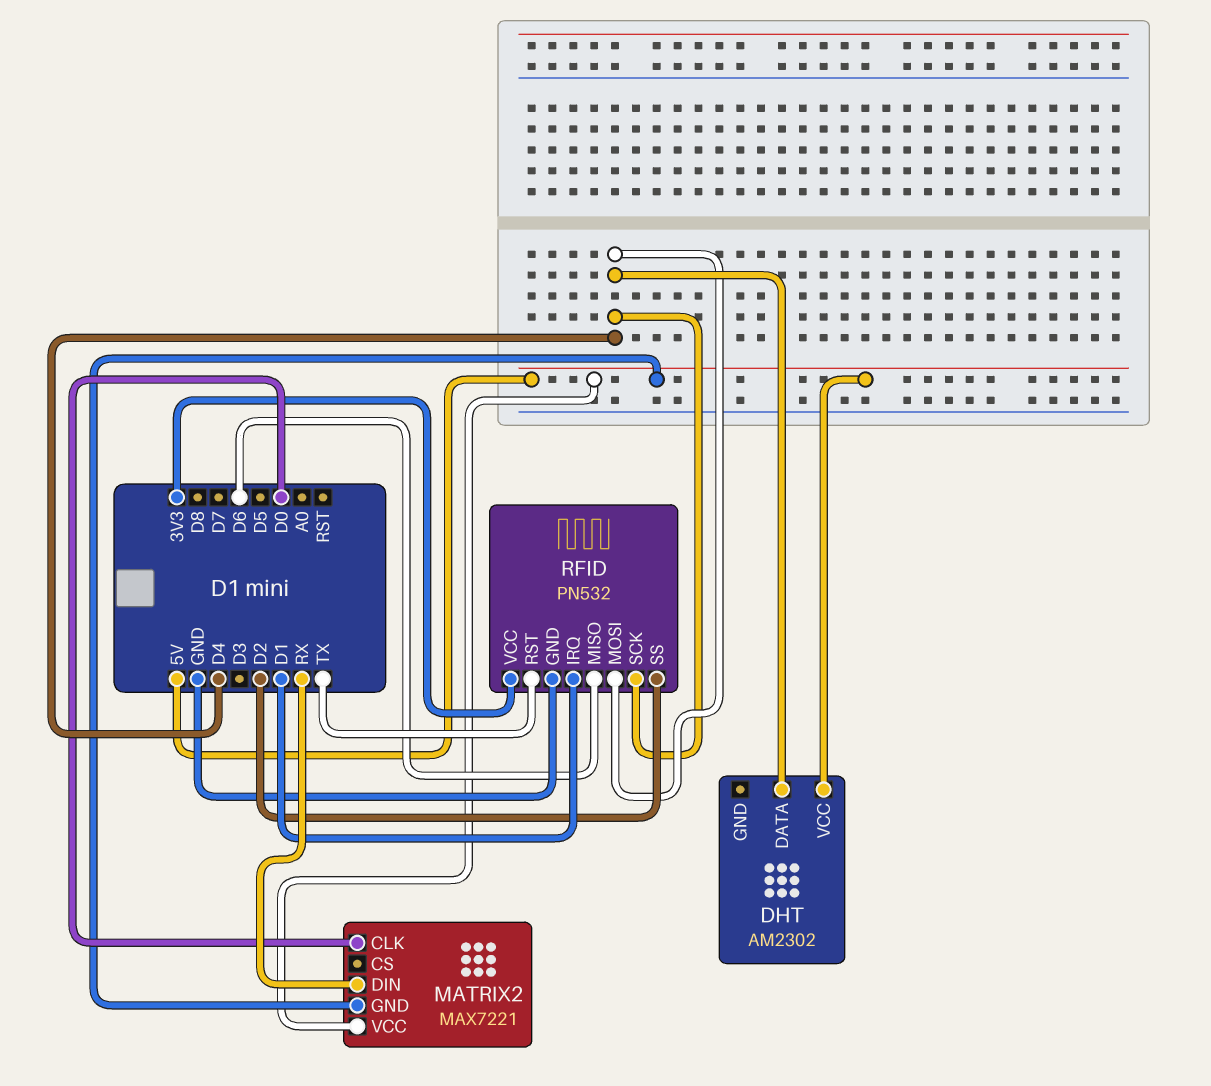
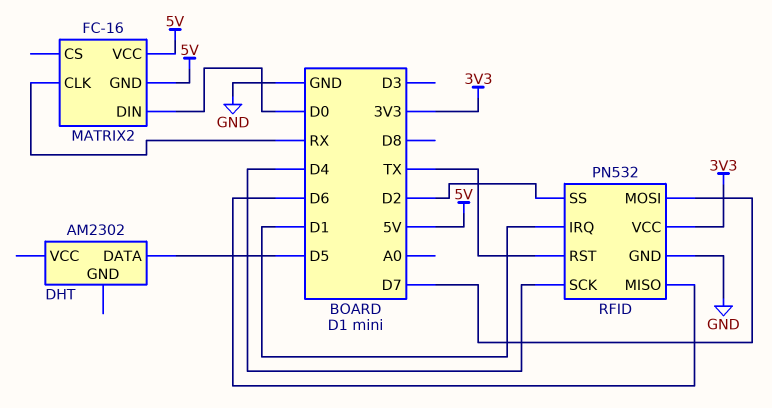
DHT pin DATA: D4 -> D5
DHT pin VCC: 5V -> none
MATRIX2: MAX7221 -> FC-16
MATRIX2 pin CLK: D0 -> RX
MATRIX2 pin DIN: RX -> D0
RFID pin MOSI: D4 -> D7

